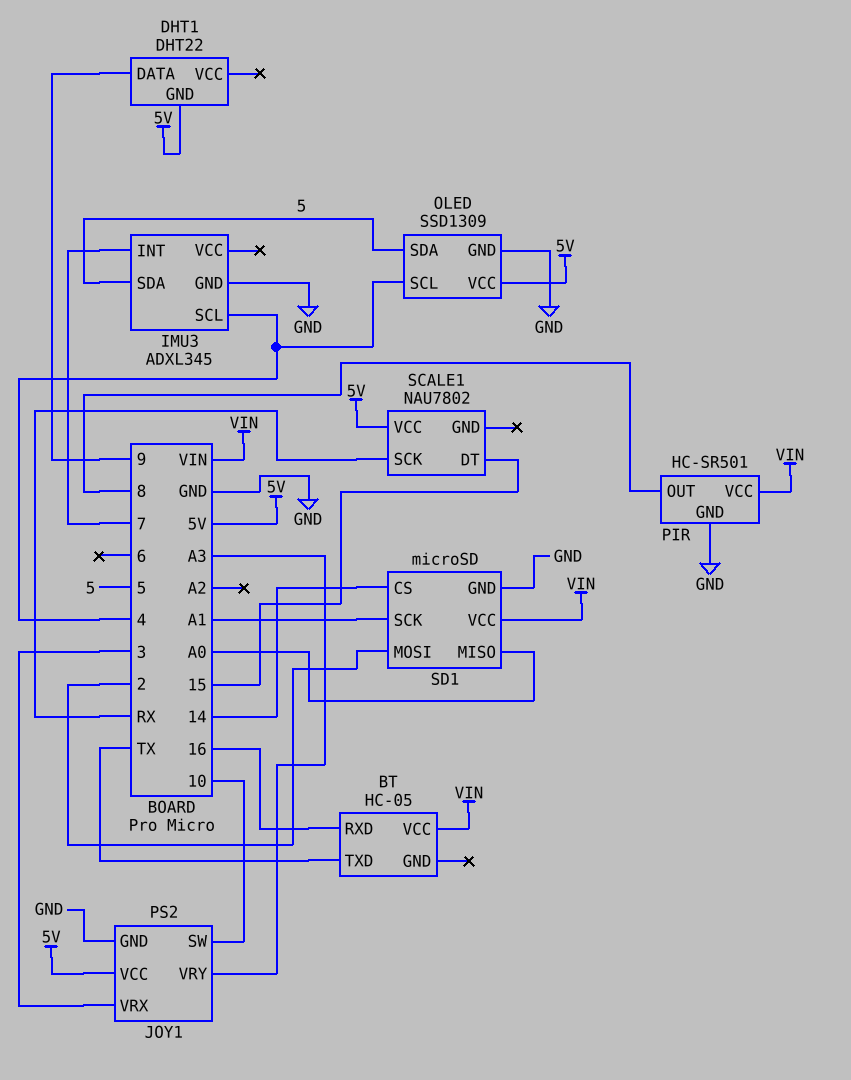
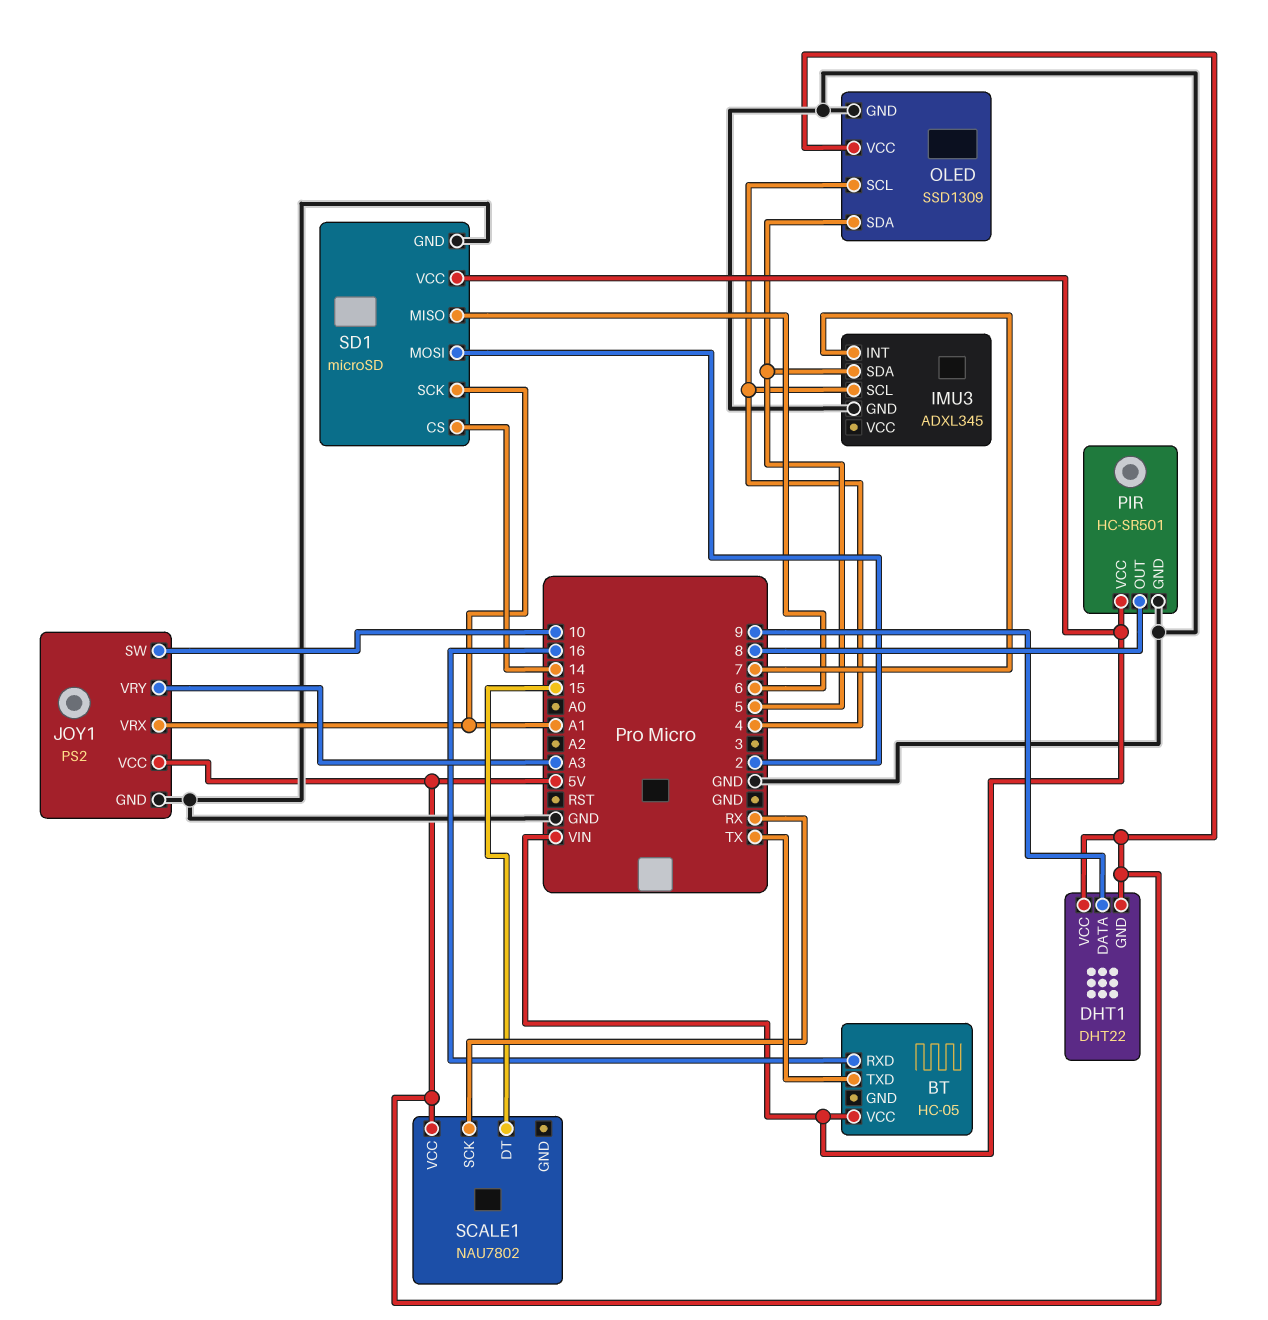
DHT1 pin VCC: none -> 5V
JOY1 pin VRX: 3 -> A1
SD1 pin MISO: A0 -> 6

